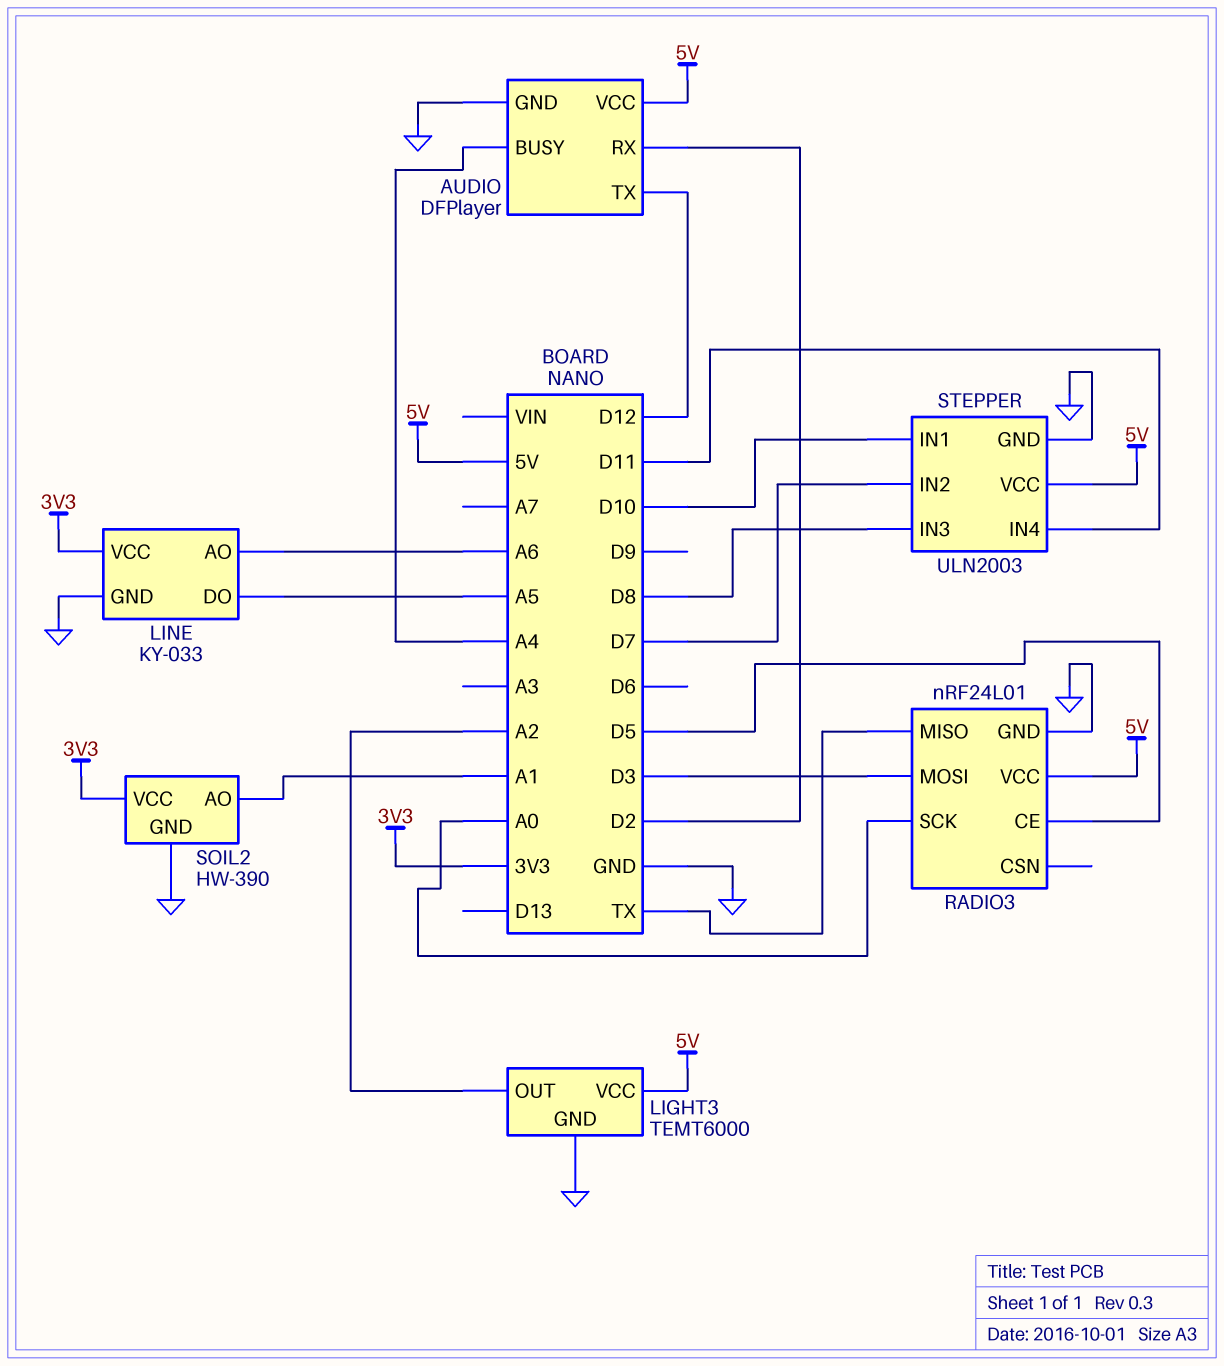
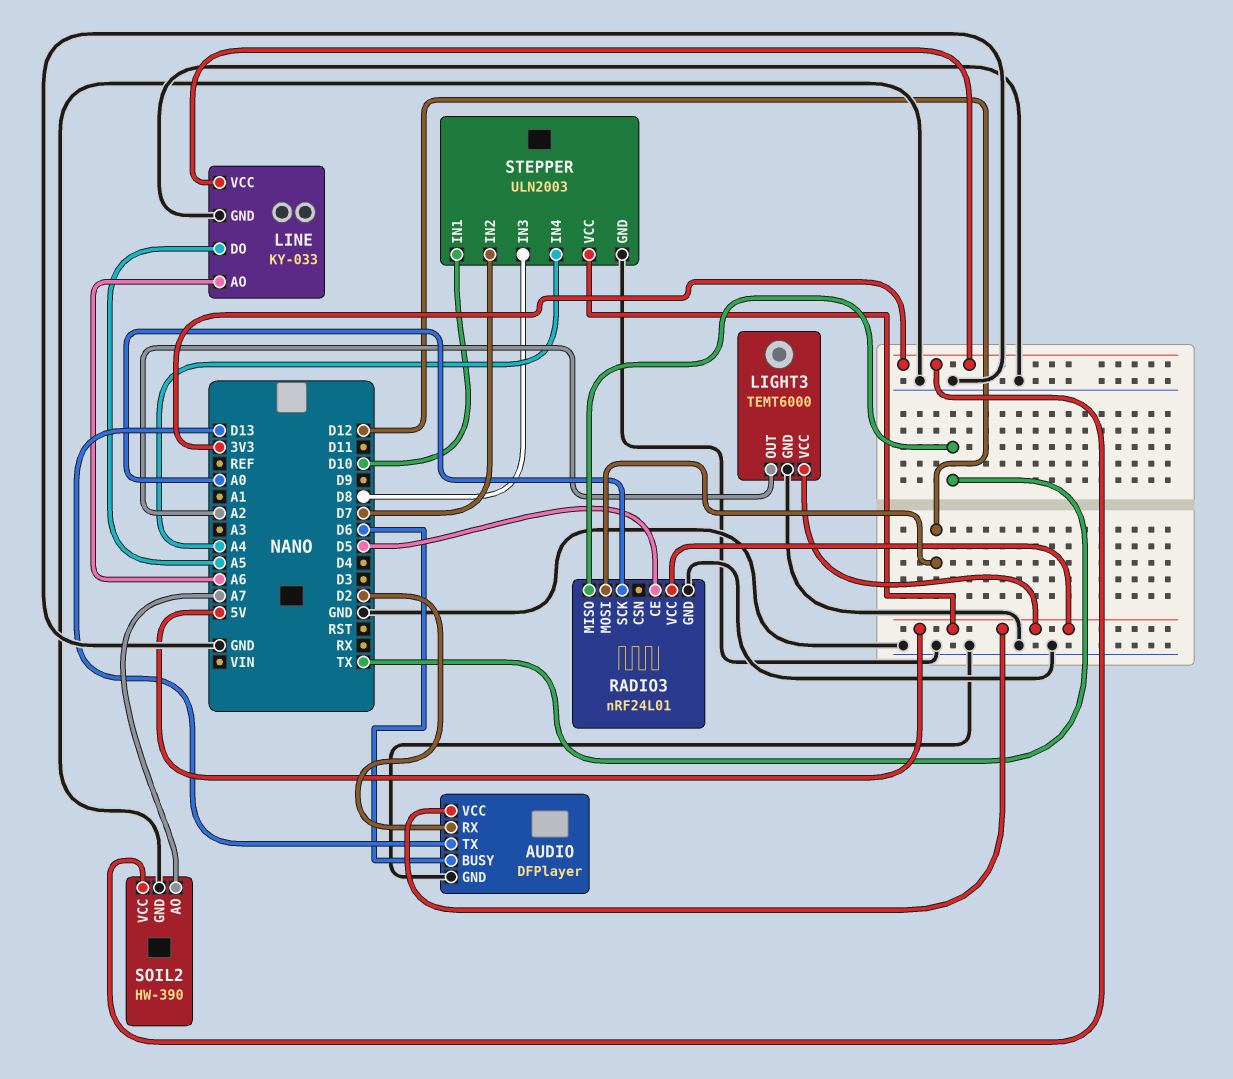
AUDIO pin BUSY: A4 -> D6
AUDIO pin TX: D12 -> D13
RADIO3 pin MOSI: D3 -> D12
SOIL2 pin AO: A1 -> A7
STEPPER pin IN4: D11 -> A4

